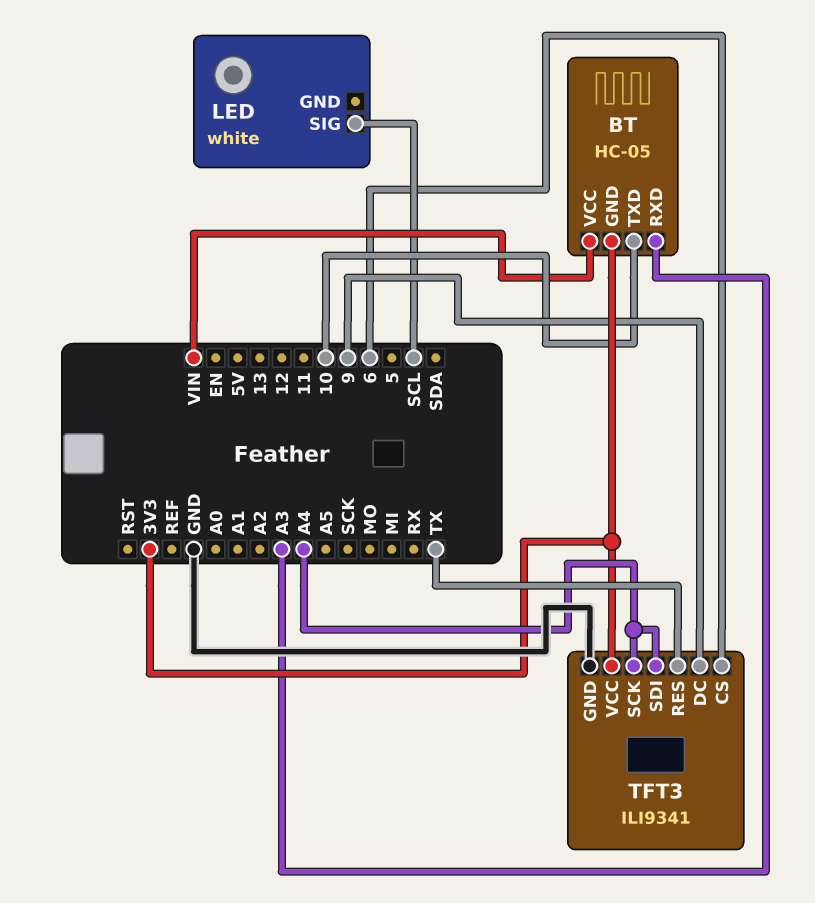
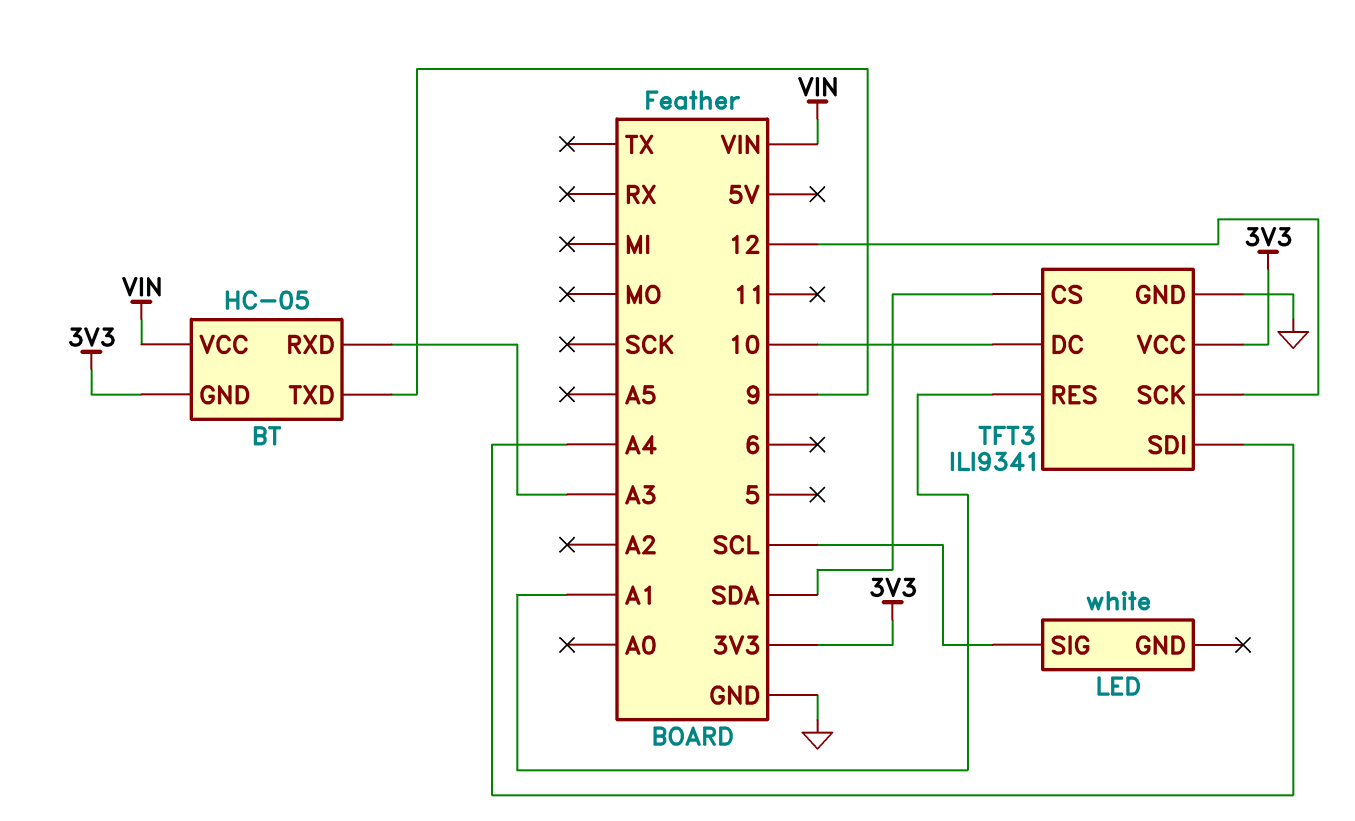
BT pin TXD: 10 -> 9
TFT3 pin CS: 6 -> SDA
TFT3 pin DC: 9 -> 10
TFT3 pin RES: TX -> A1
TFT3 pin SCK: A4 -> 12

